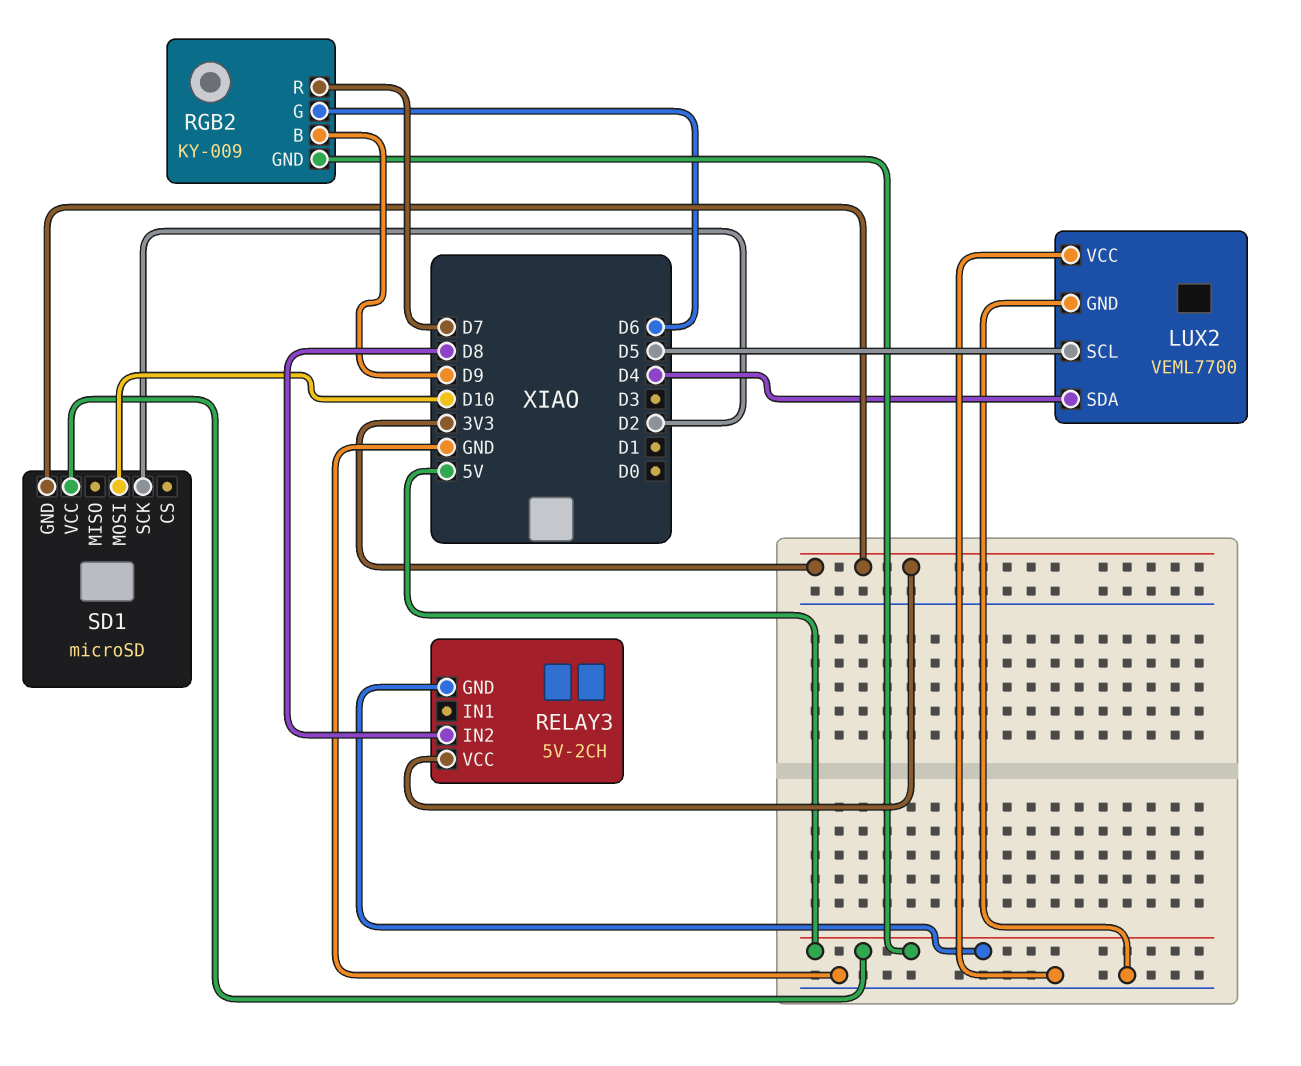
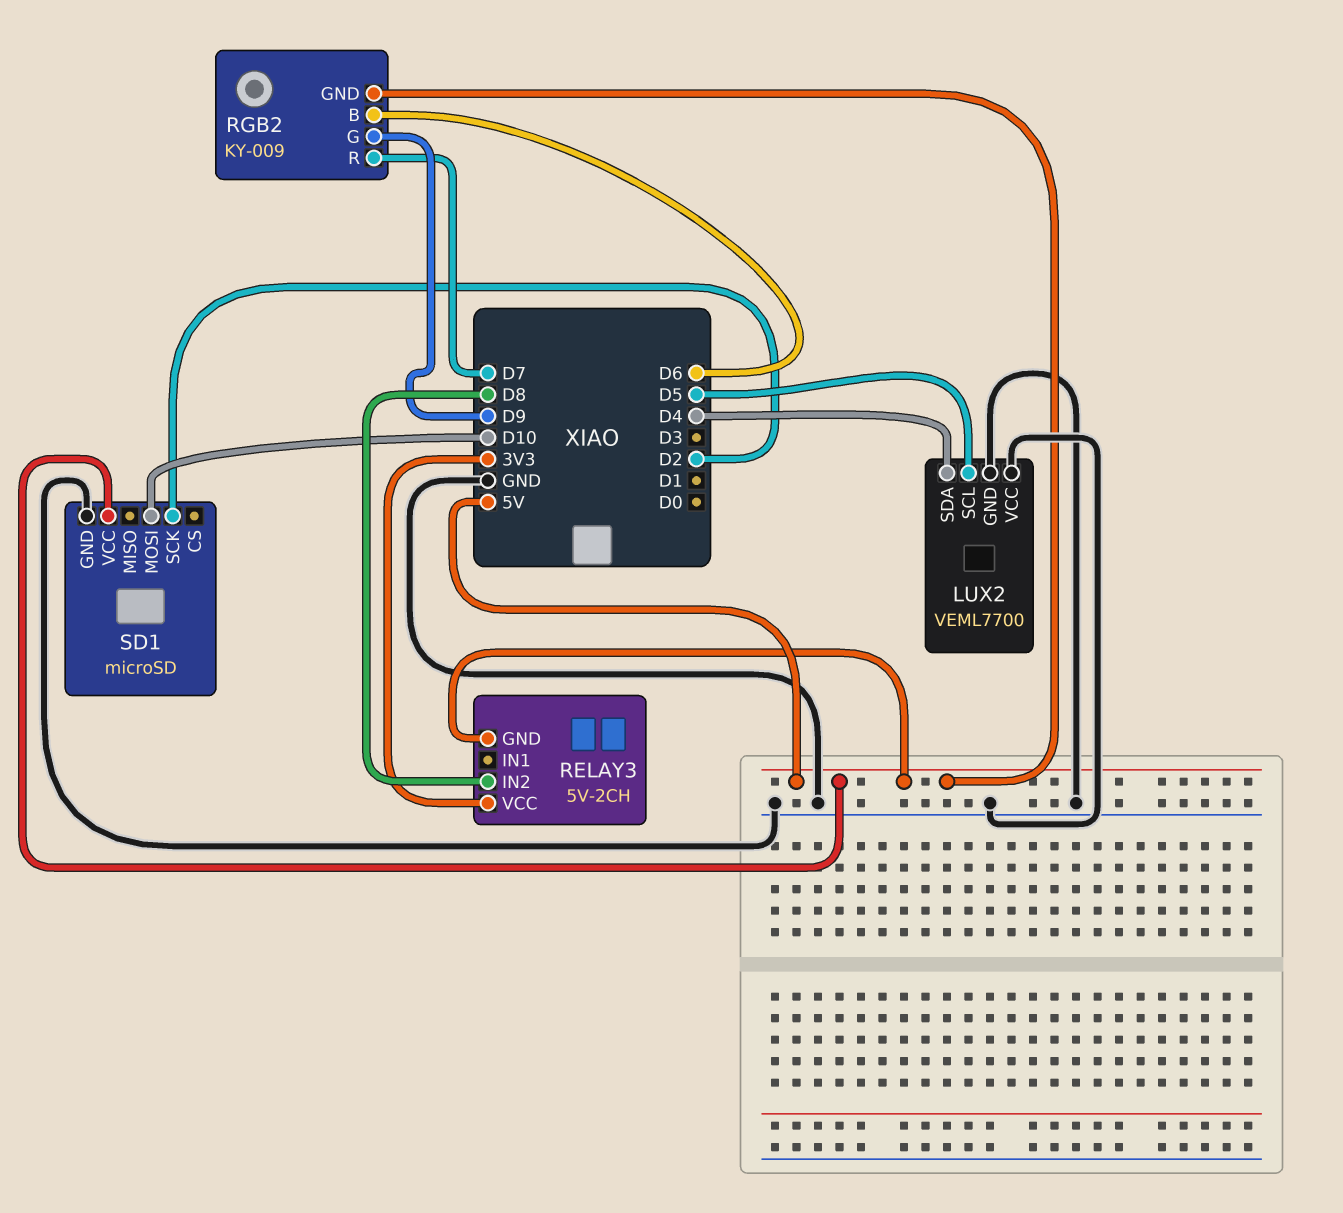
RGB2 pin B: D9 -> D6
RGB2 pin G: D6 -> D9
SD1 pin GND: 3V3 -> GND

